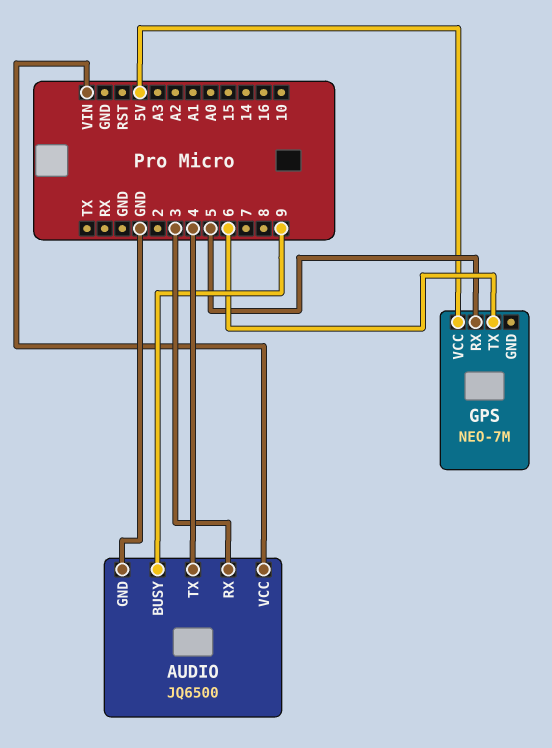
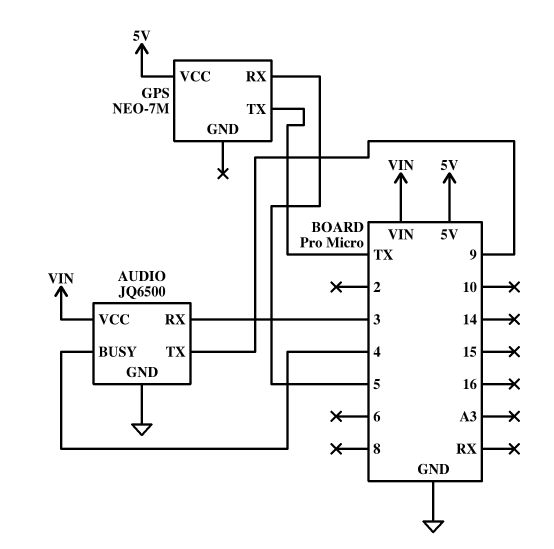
AUDIO pin BUSY: 9 -> 4
AUDIO pin TX: 4 -> 9
GPS pin TX: 6 -> TX

